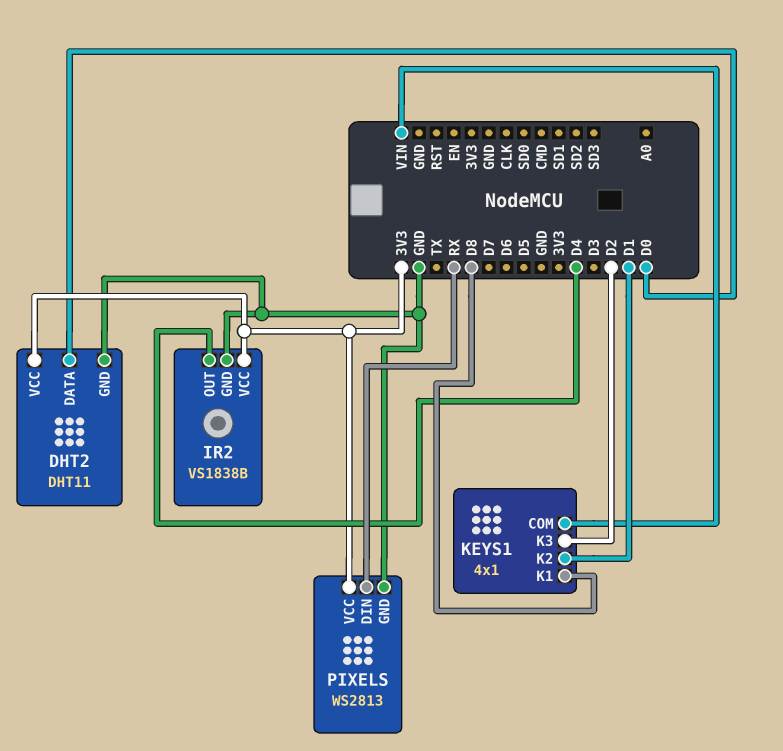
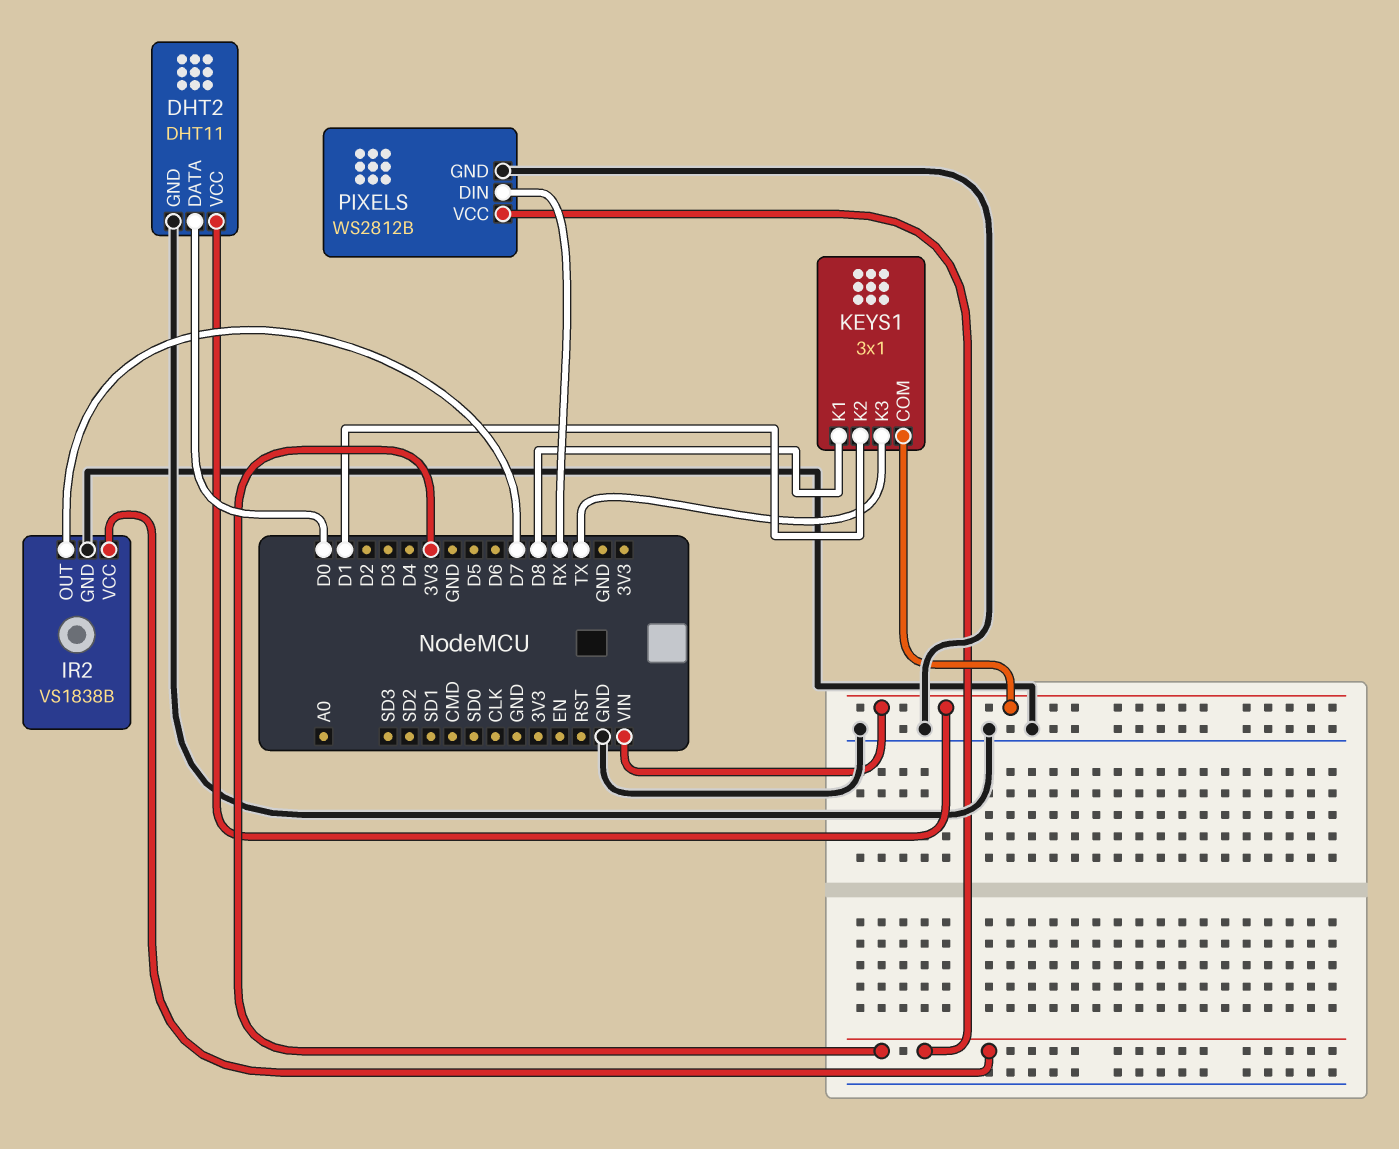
DHT2 pin VCC: 3V3 -> VIN
IR2 pin OUT: D4 -> D7
KEYS1: 4x1 -> 3x1
KEYS1 pin K3: D2 -> TX
PIXELS: WS2813 -> WS2812B

